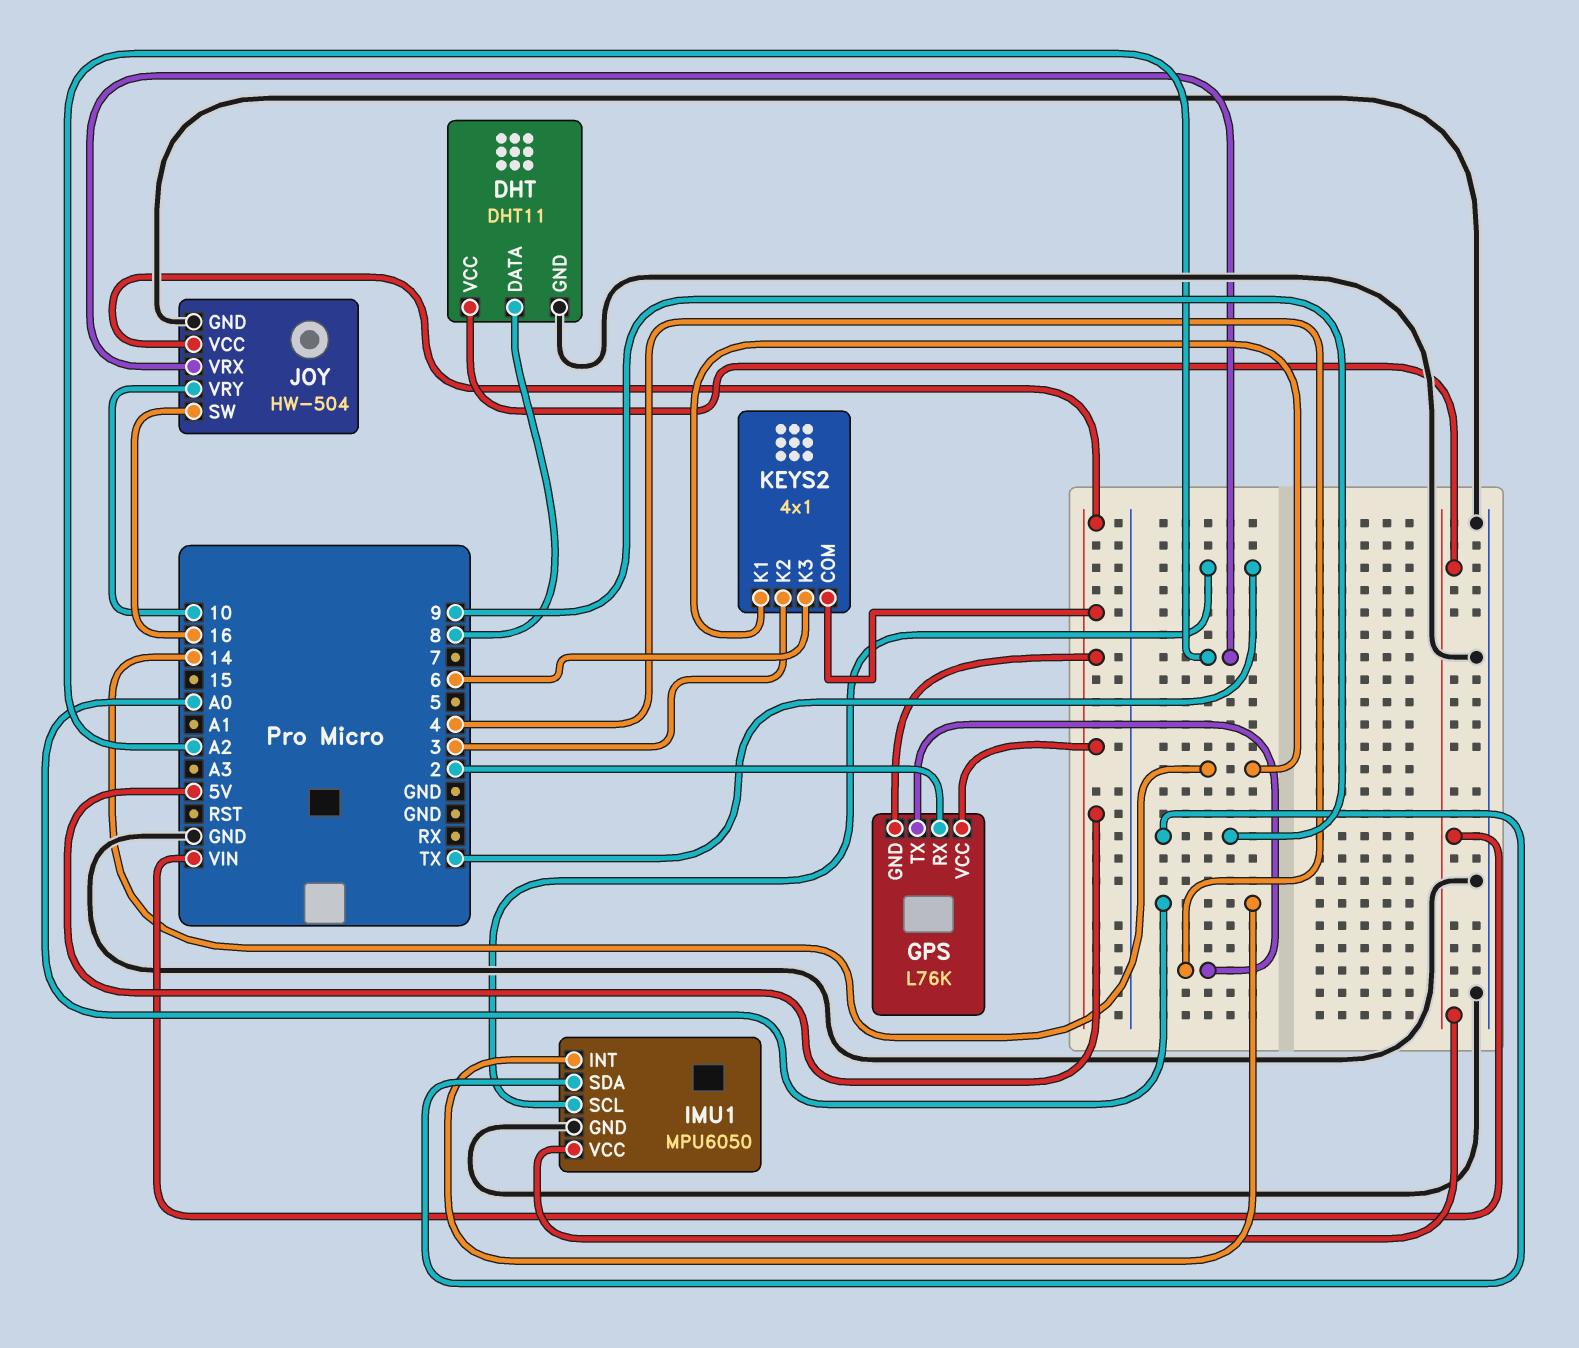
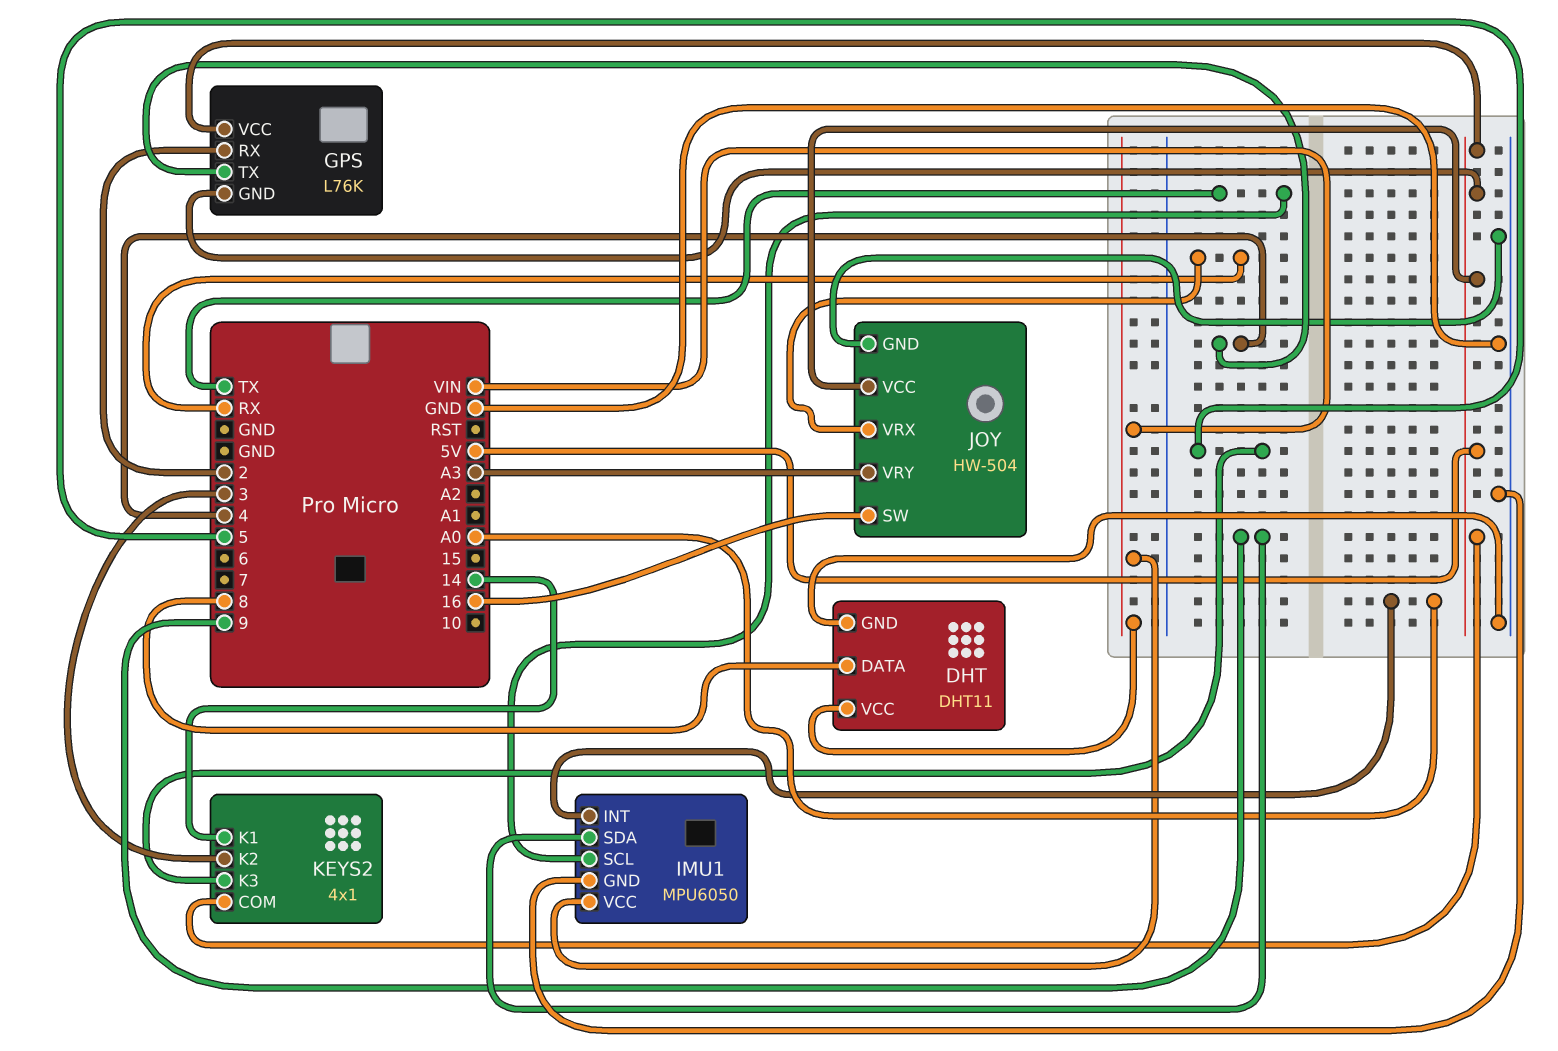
JOY pin VRX: A2 -> RX
JOY pin VRY: 10 -> A3
KEYS2 pin K3: 6 -> 5

